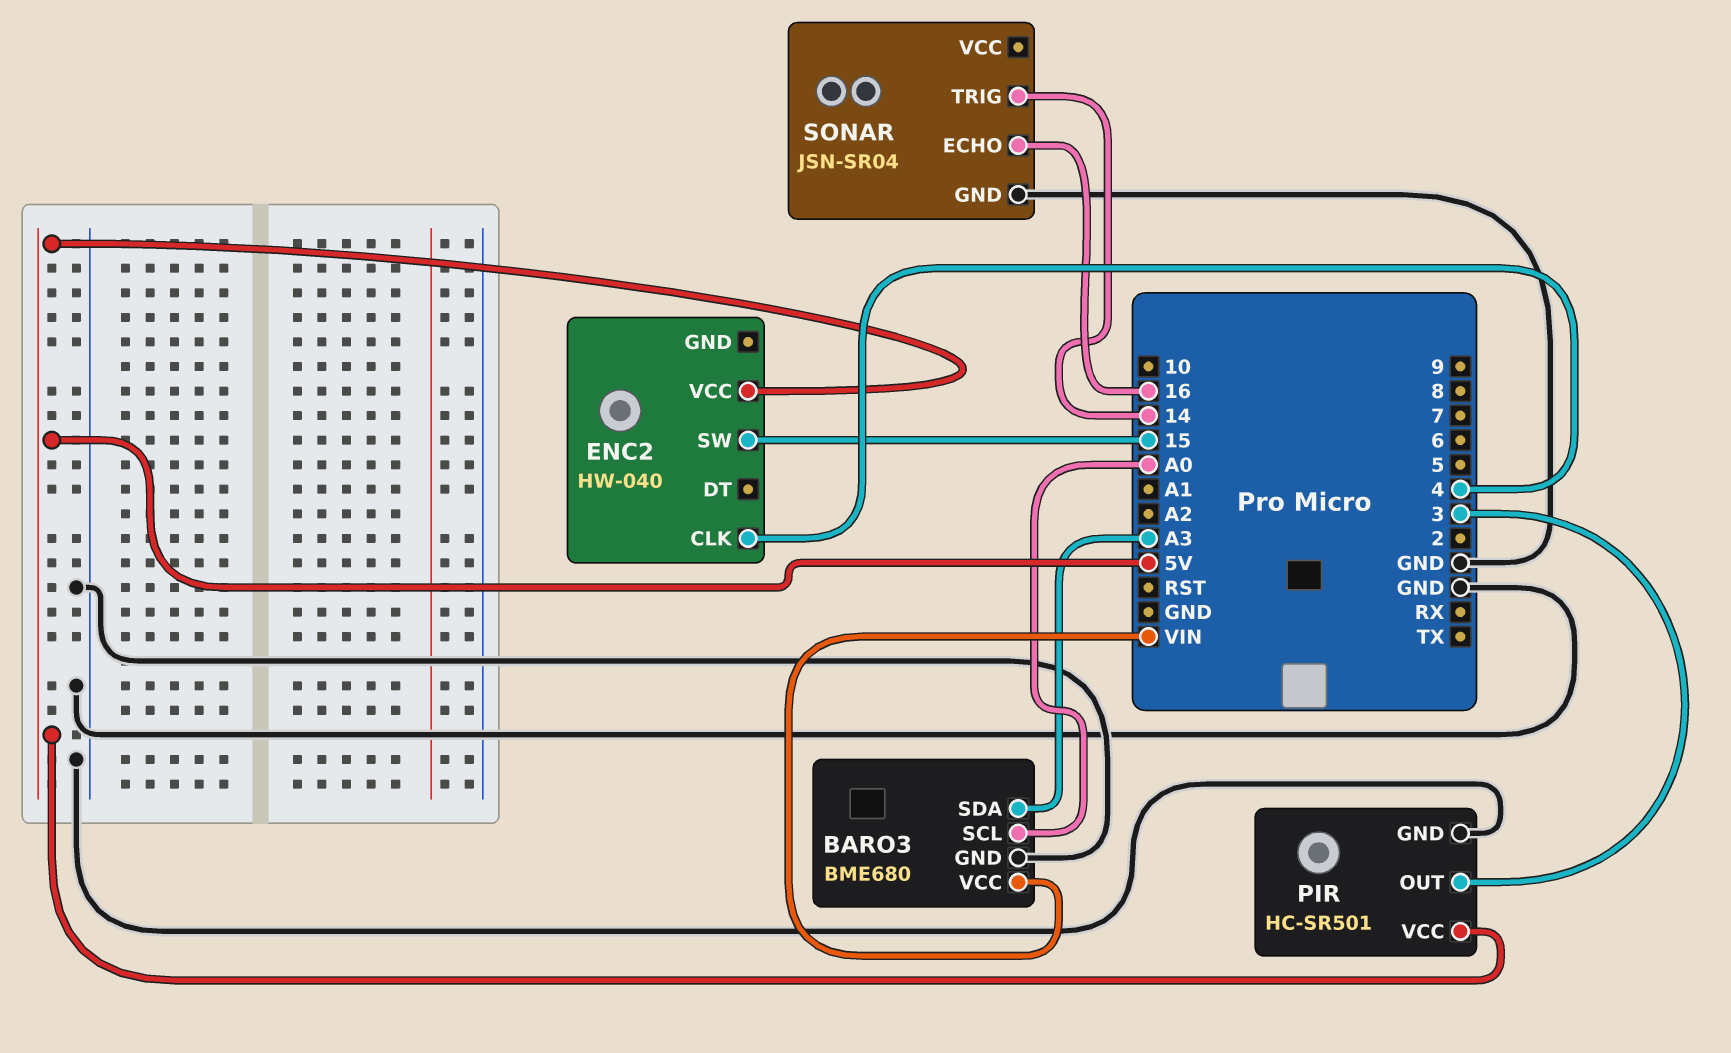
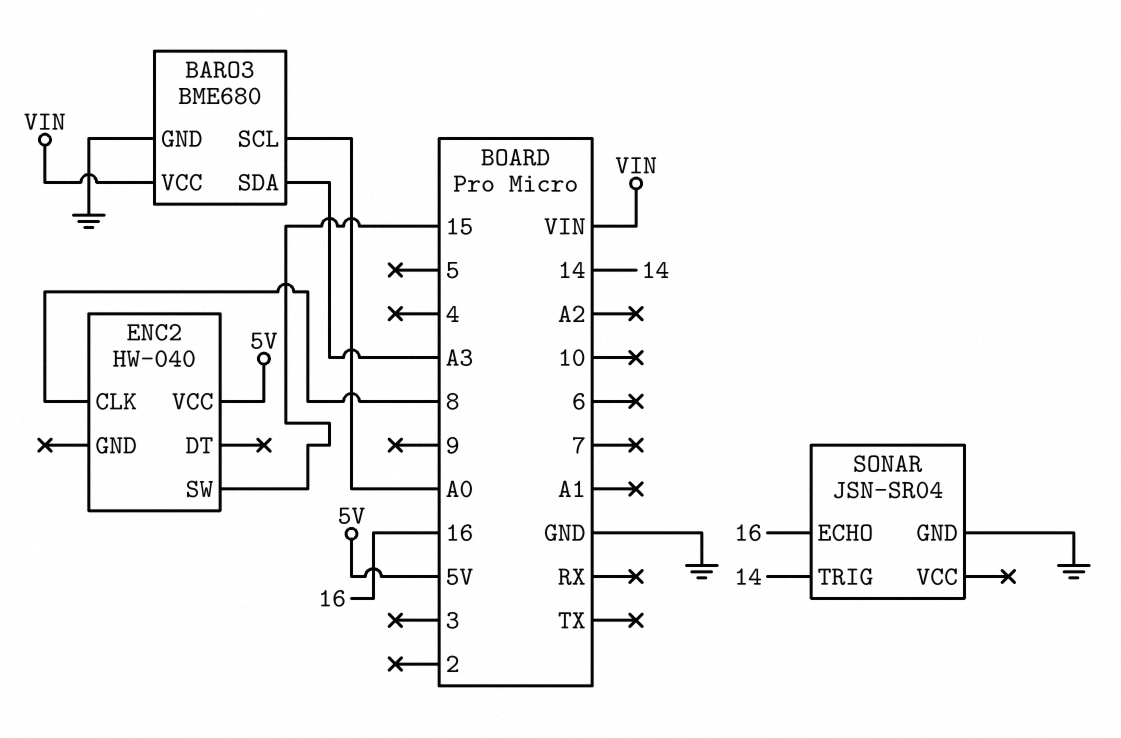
ENC2 pin CLK: 4 -> 8
PIR: HC-SR501 -> none
PIR pin GND: GND -> none
PIR pin OUT: 3 -> none
PIR pin VCC: 5V -> none

